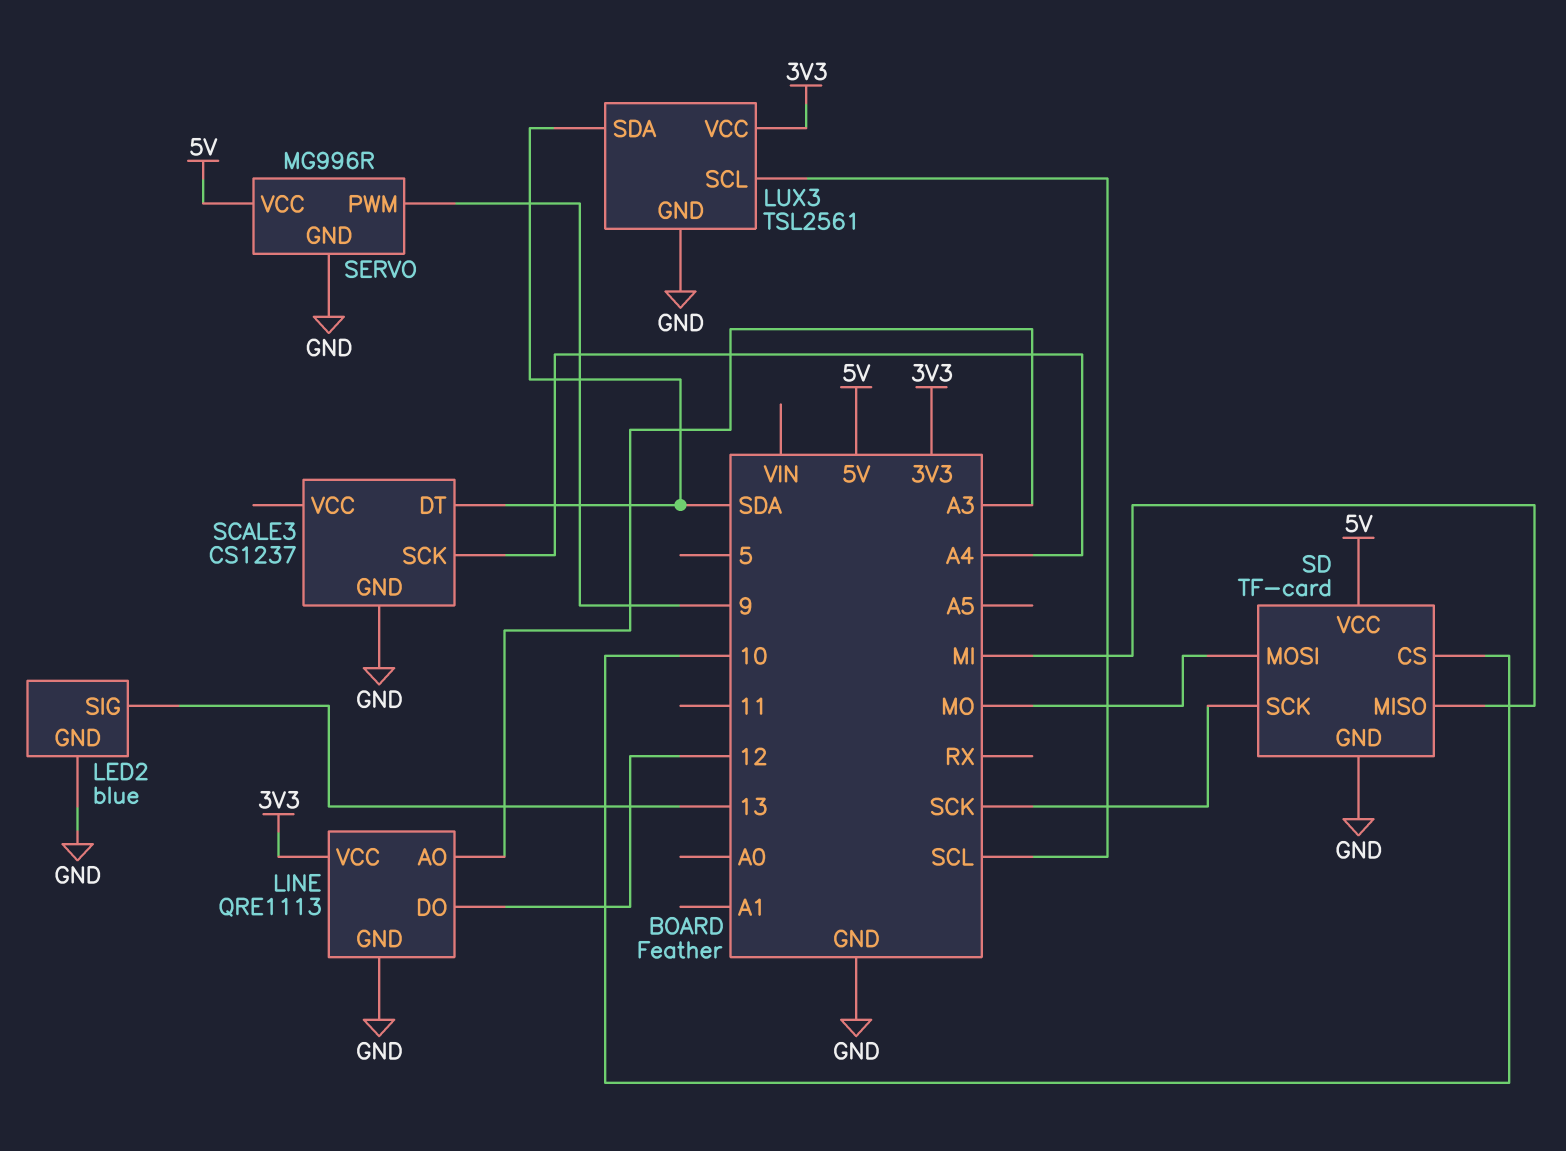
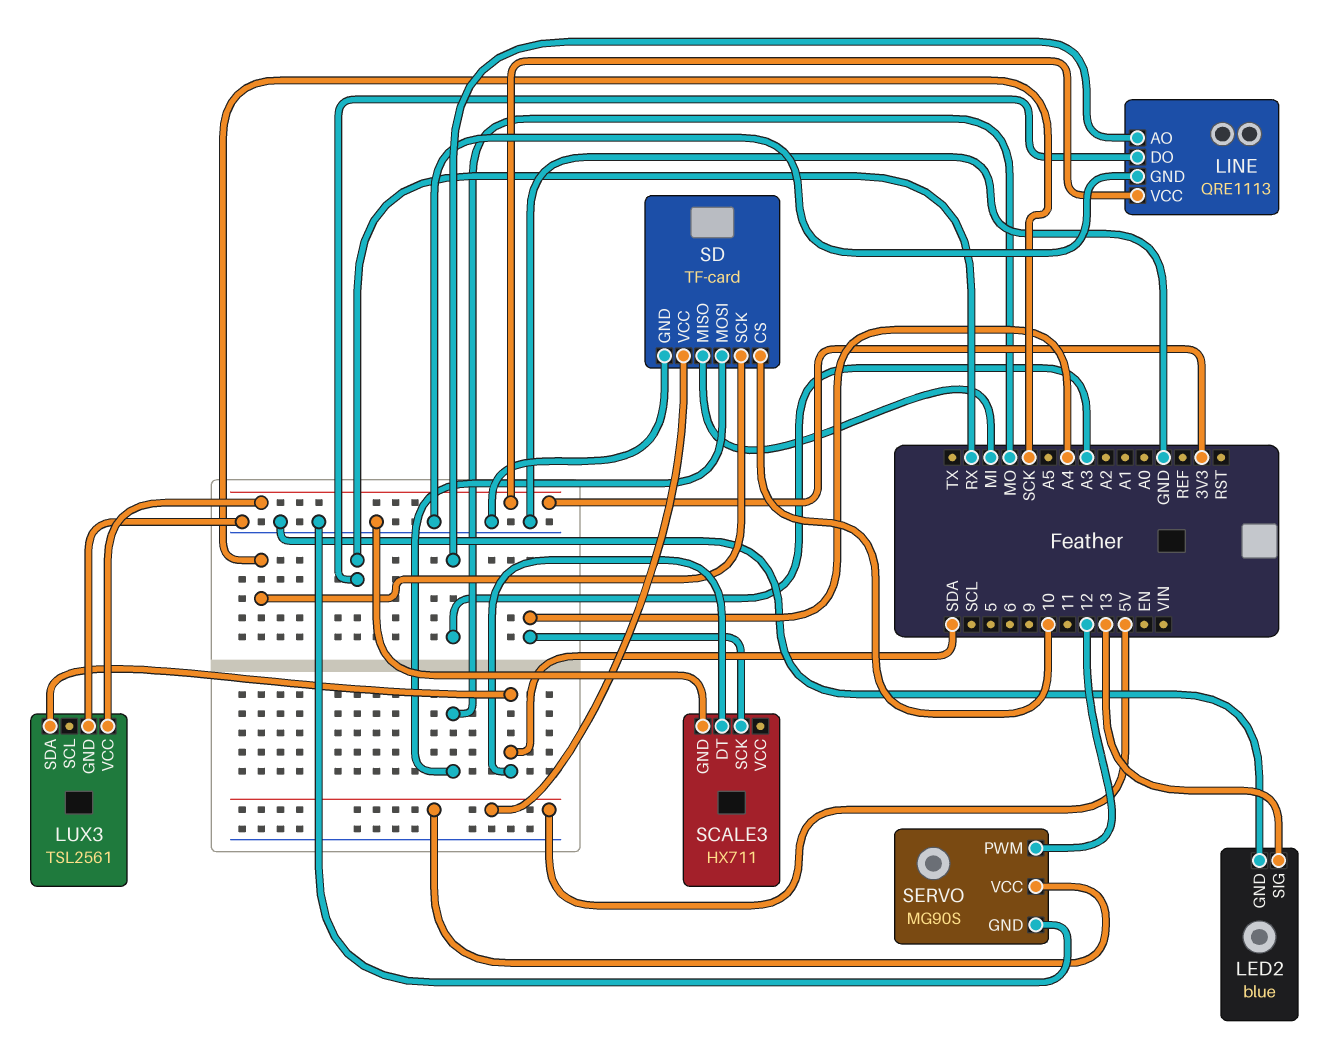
LINE pin DO: 12 -> RX
LUX3 pin SCL: SCL -> none
SCALE3: CS1237 -> HX711
SERVO: MG996R -> MG90S
SERVO pin PWM: 9 -> 12

